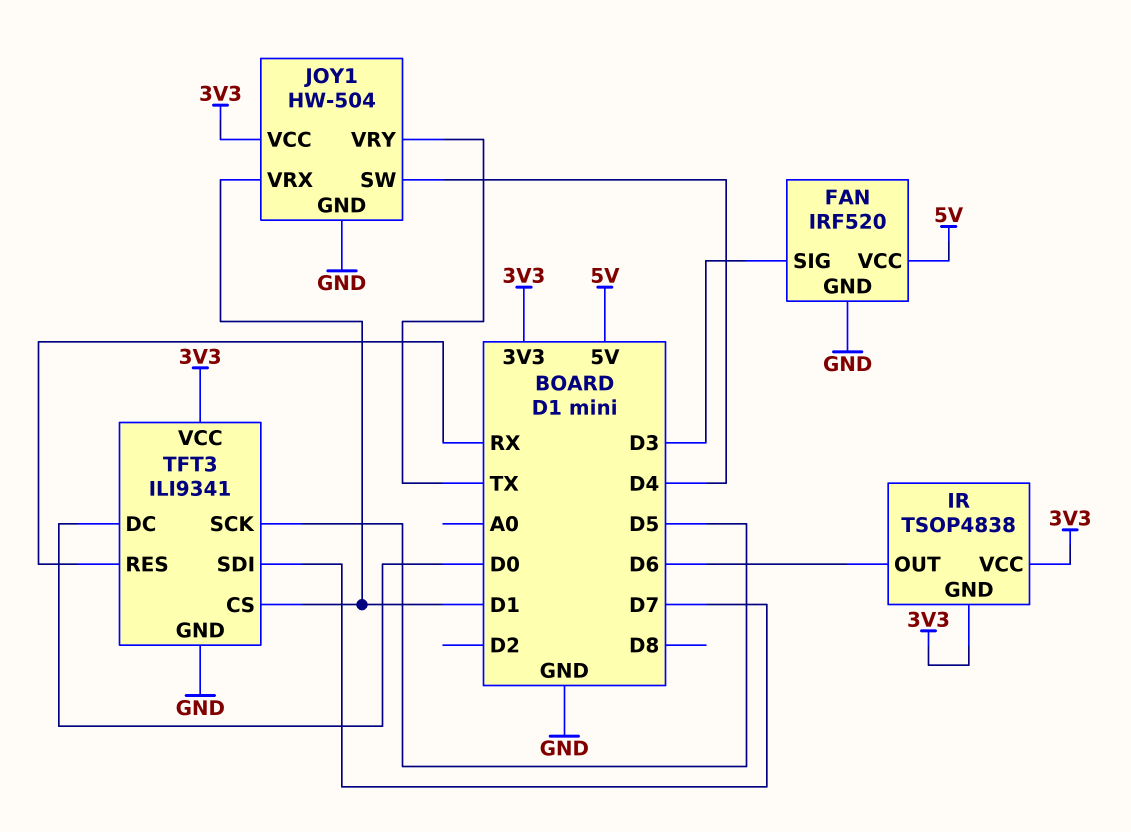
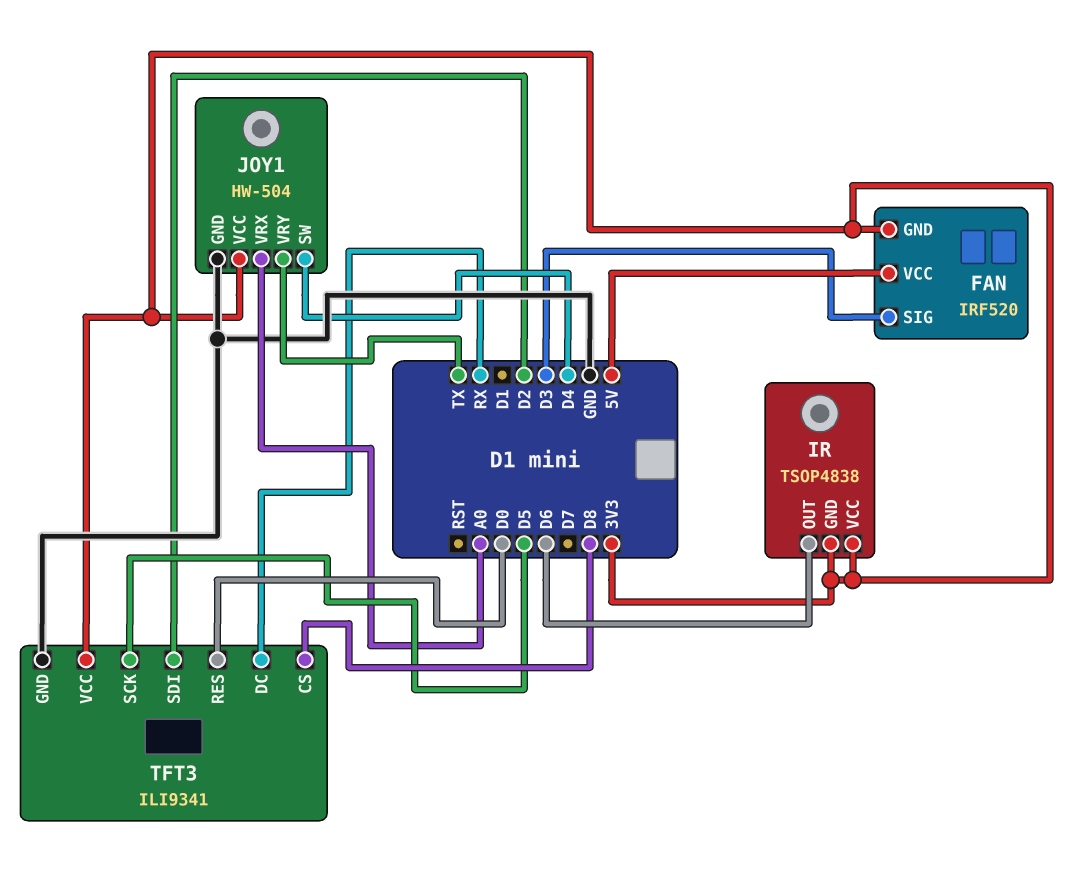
FAN pin GND: GND -> 3V3
JOY1 pin VRX: D1 -> A0
TFT3 pin CS: D1 -> D8
TFT3 pin DC: D0 -> RX
TFT3 pin RES: RX -> D0
TFT3 pin SDI: D7 -> D2

